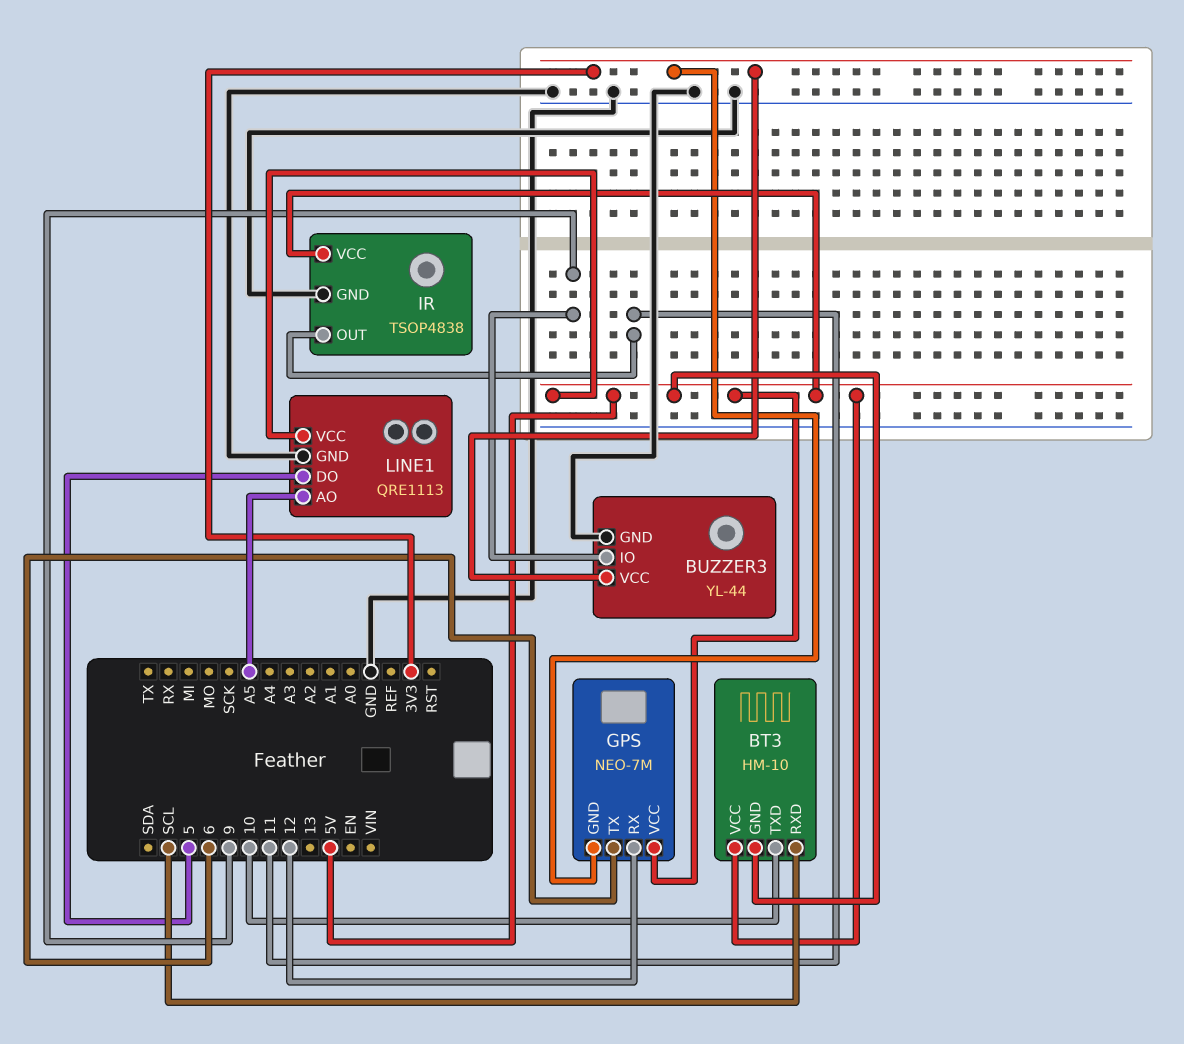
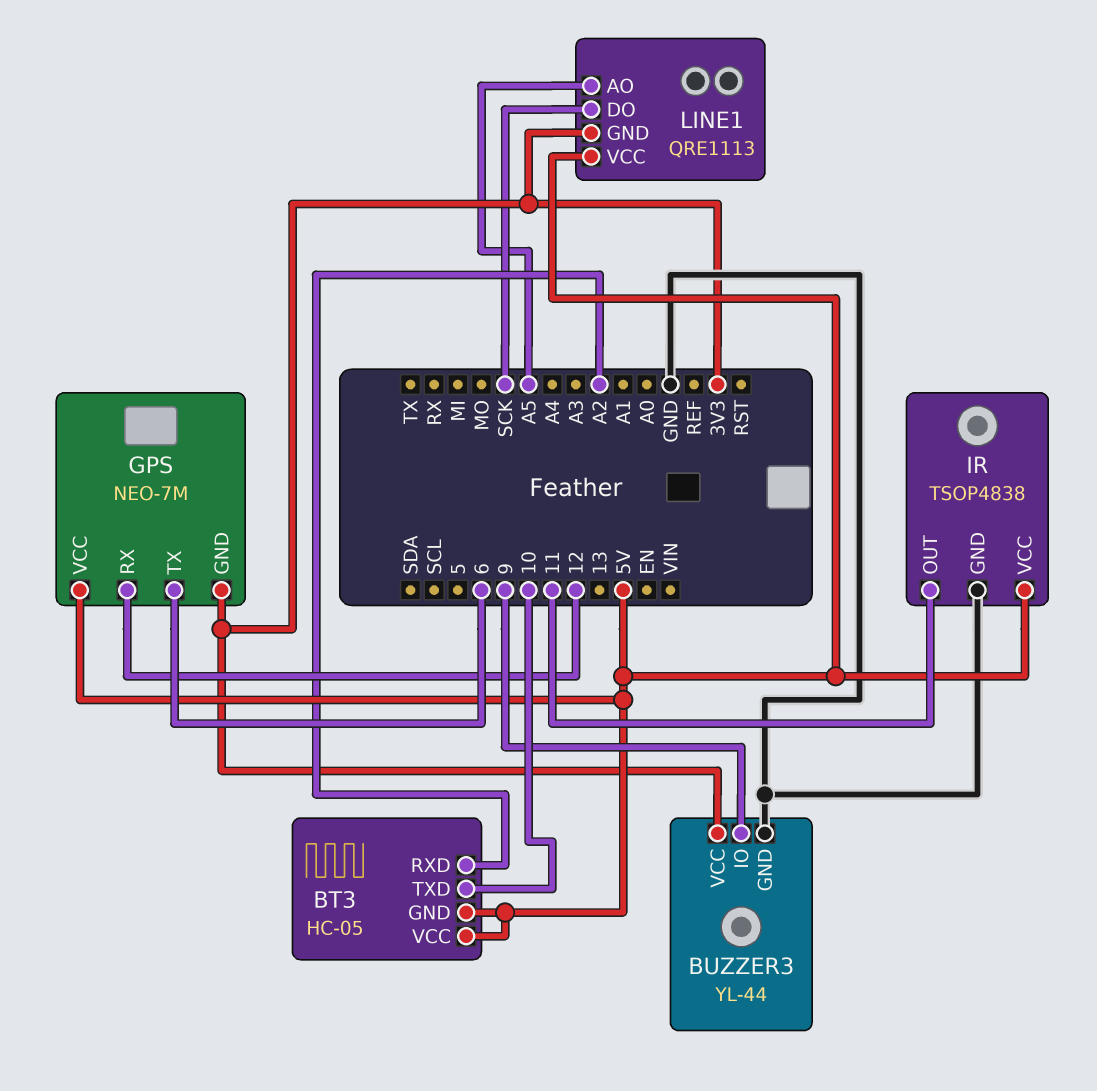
BT3: HM-10 -> HC-05
BT3 pin RXD: SCL -> A2
LINE1 pin DO: 5 -> SCK
LINE1 pin GND: GND -> 3V3

